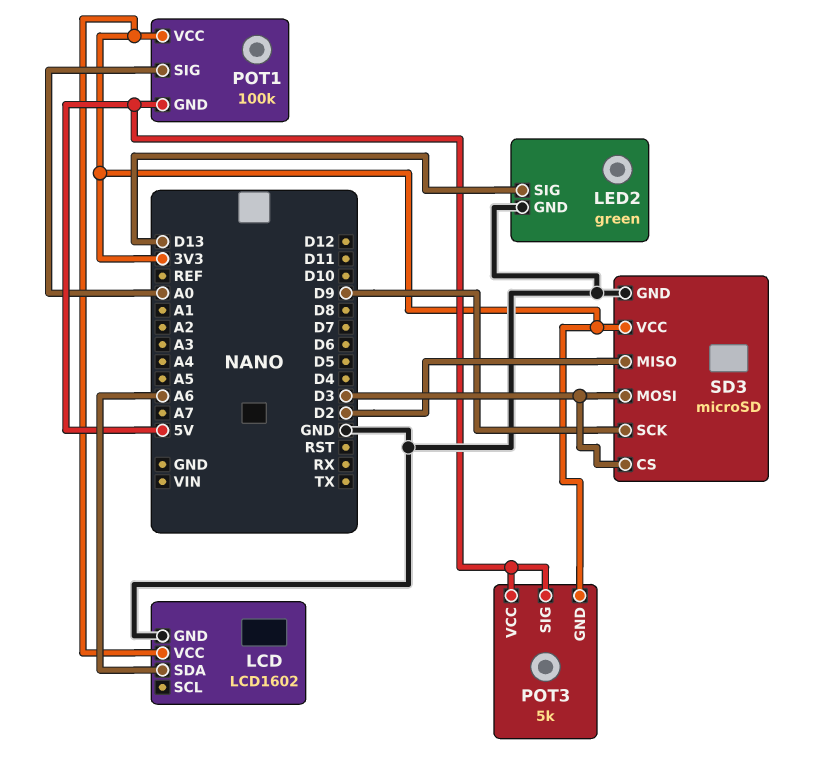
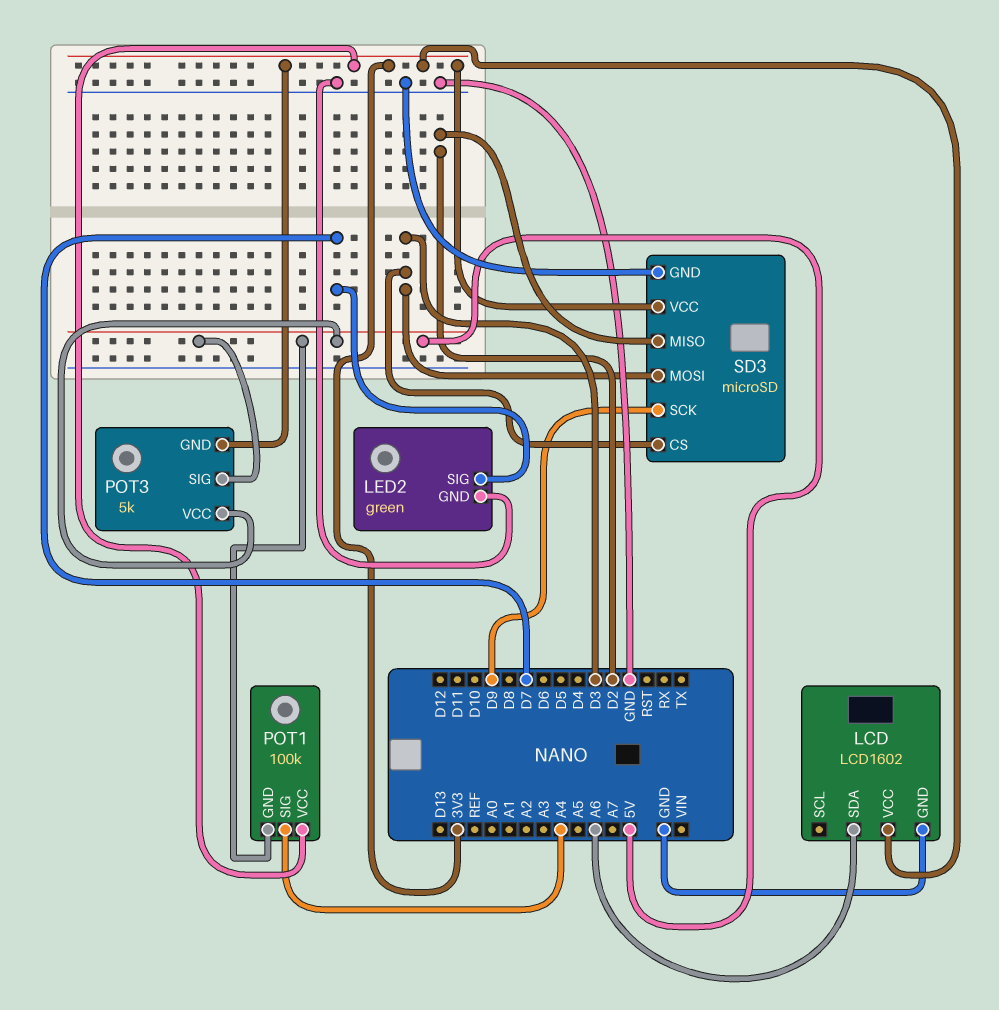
LED2 pin SIG: D13 -> D7
POT1 pin SIG: A0 -> A4

